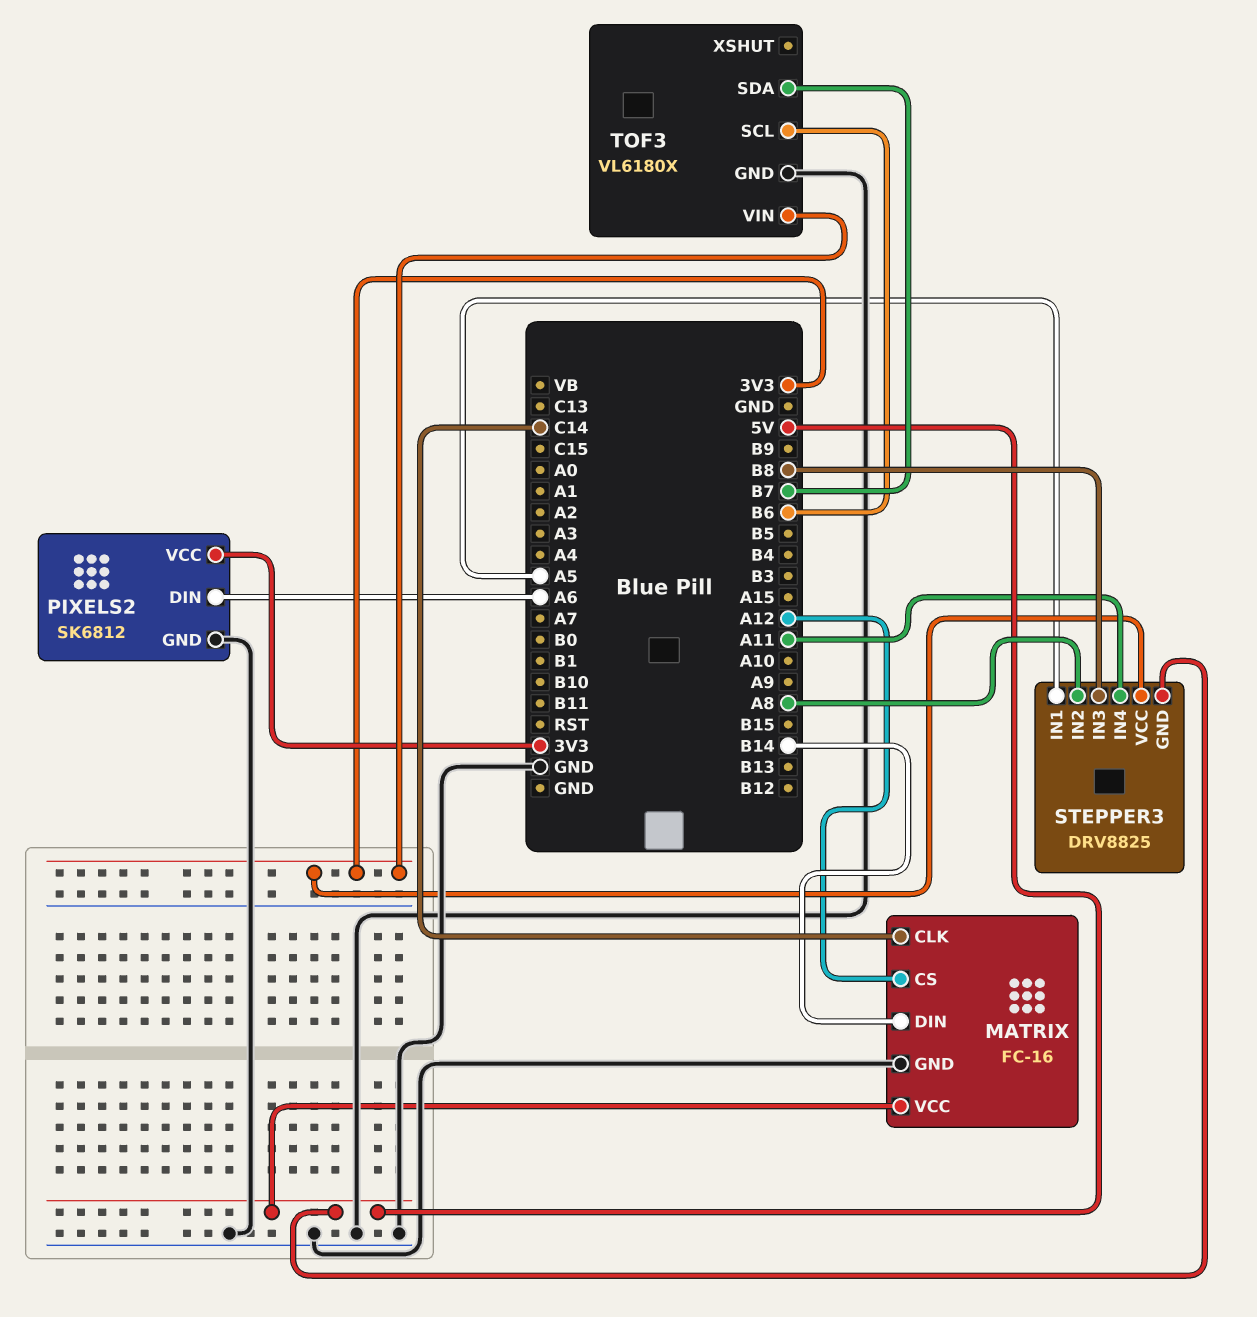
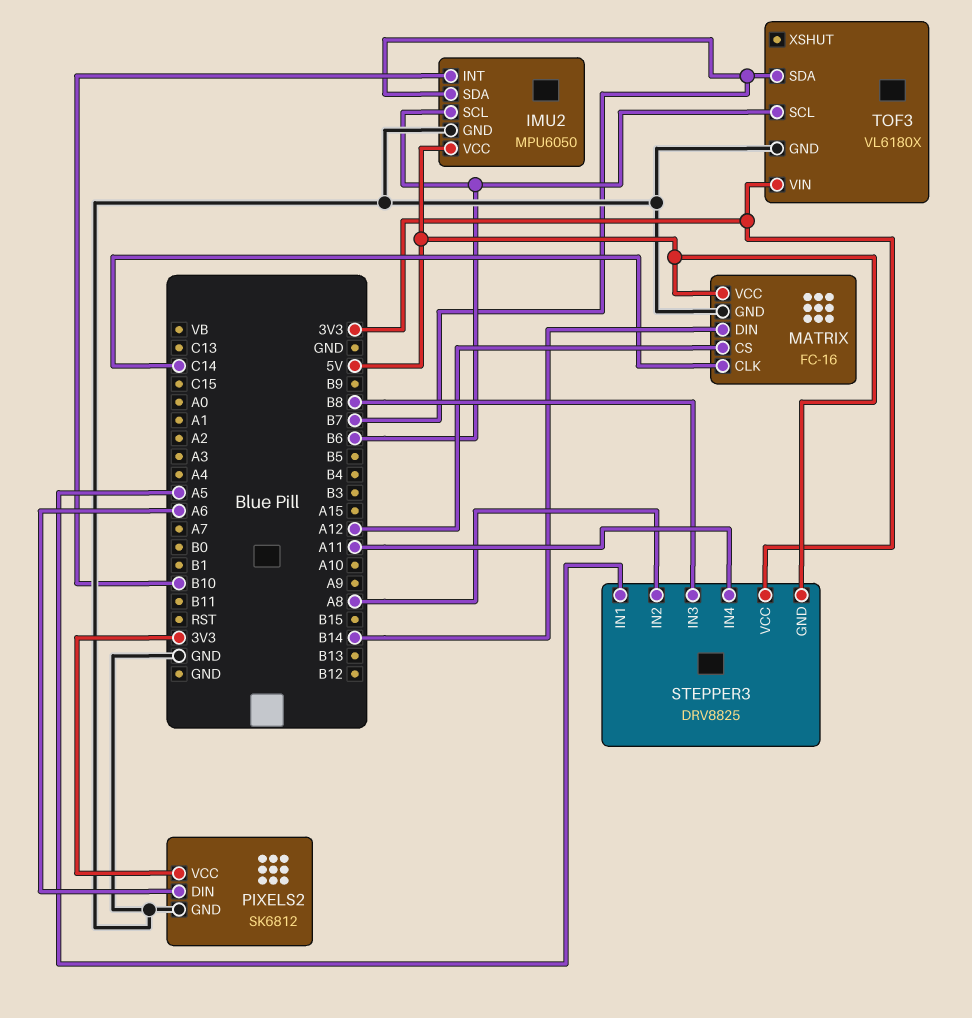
IMU2: none -> MPU6050
IMU2 pin GND: none -> GND
IMU2 pin INT: none -> B10
IMU2 pin SCL: none -> B6
IMU2 pin SDA: none -> B7
IMU2 pin VCC: none -> 5V

